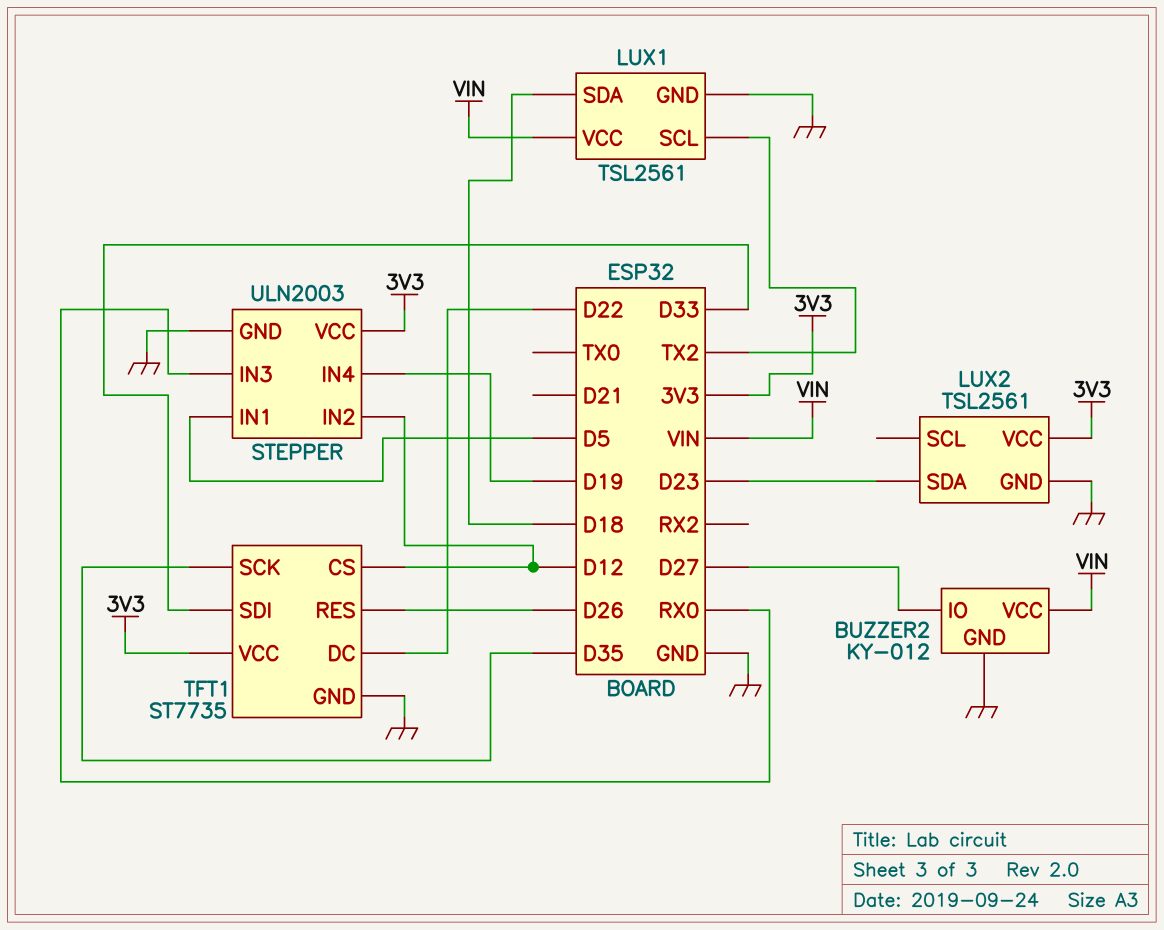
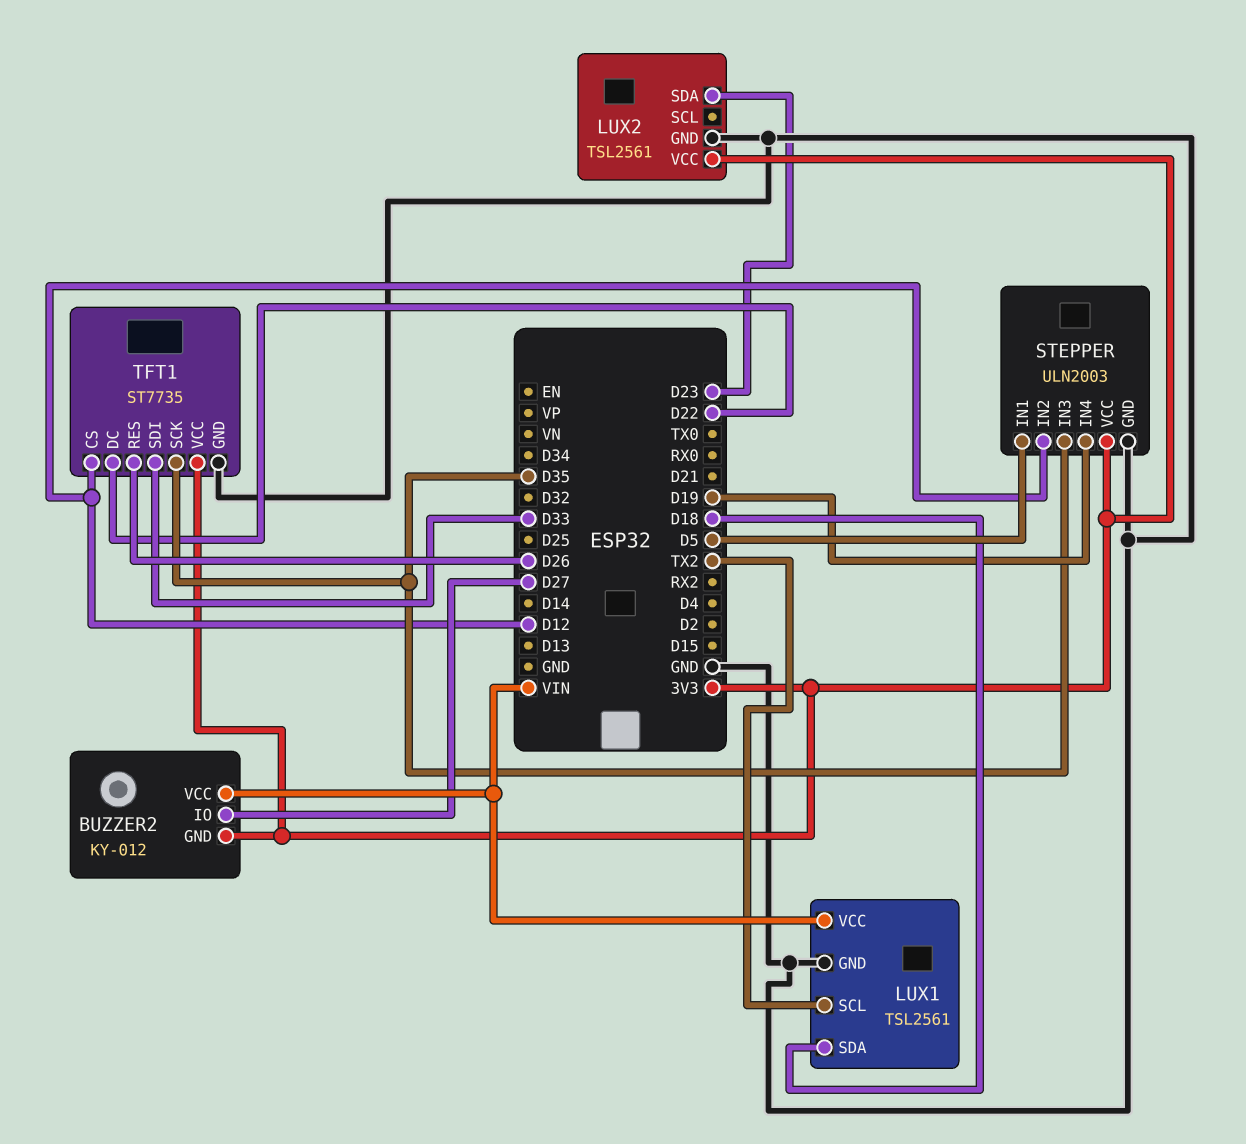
BUZZER2 pin GND: GND -> 3V3
STEPPER pin IN3: RX0 -> D35

